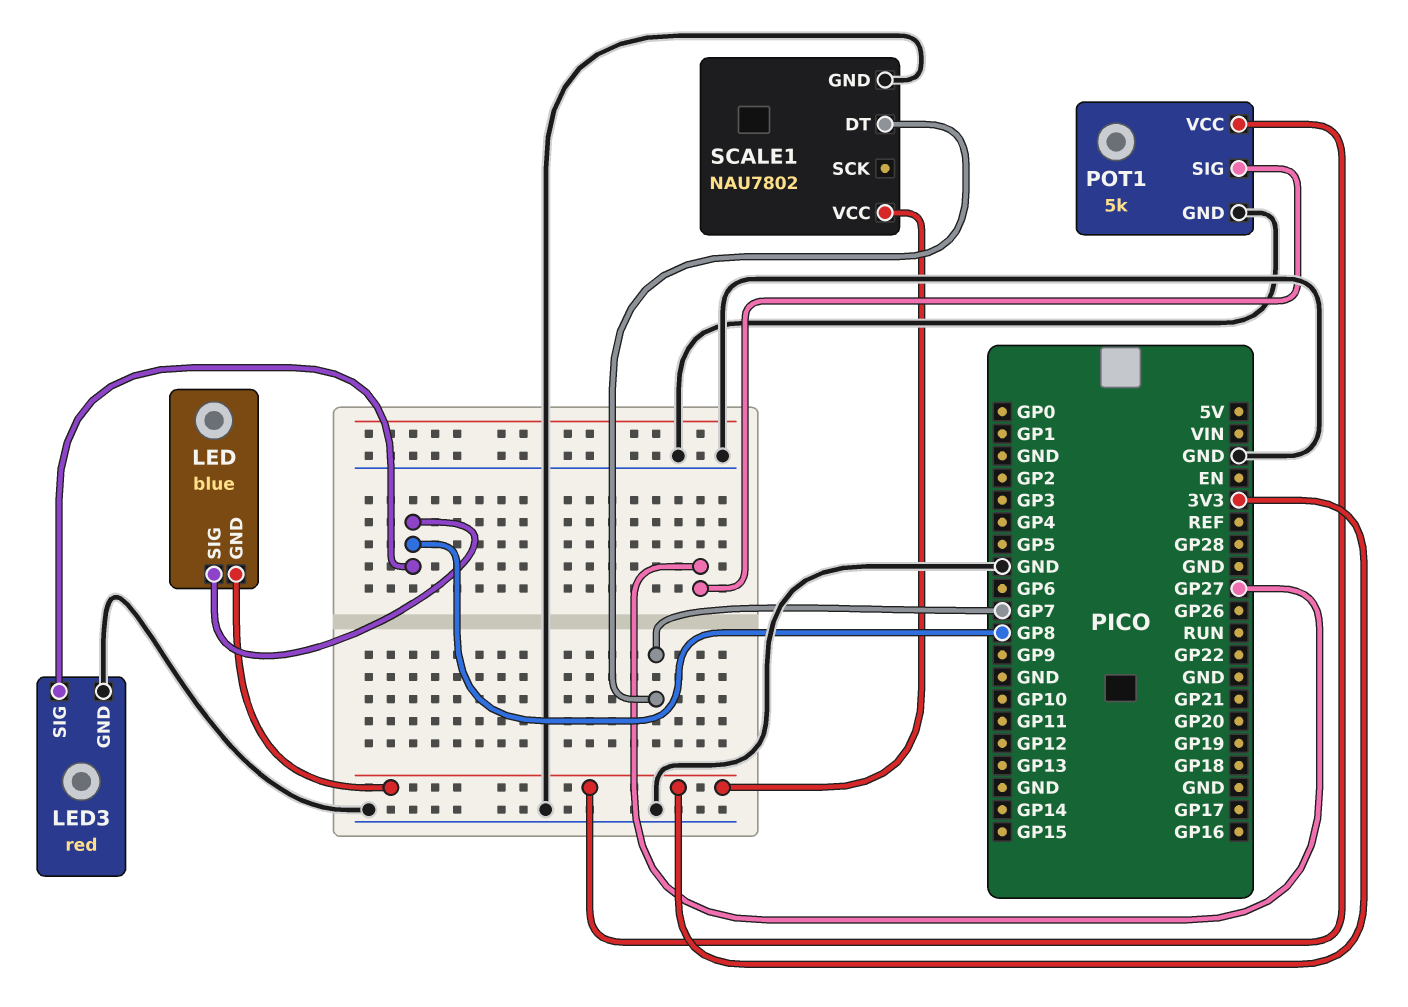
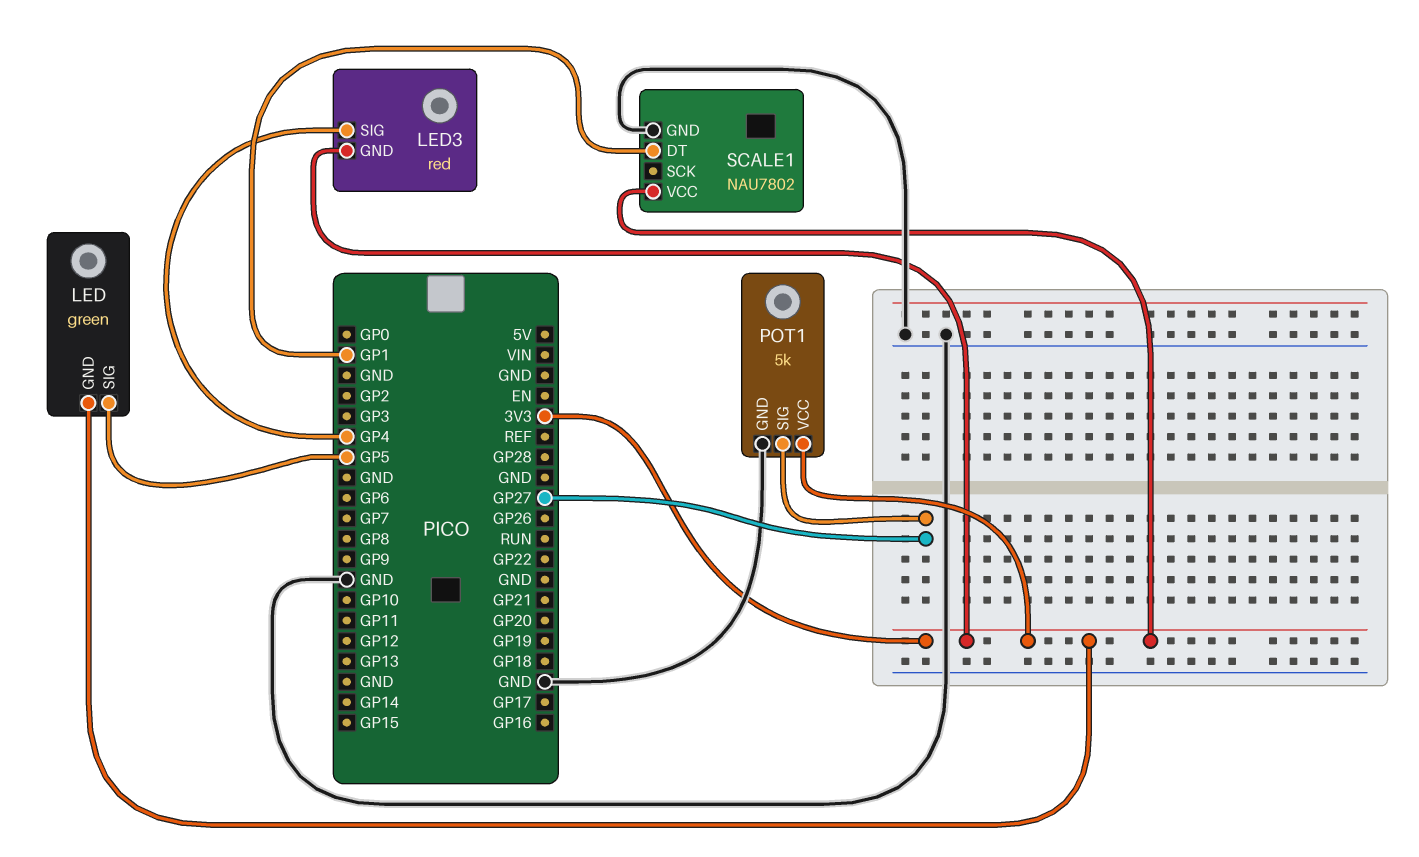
LED: blue -> green
LED pin SIG: GP8 -> GP5
LED3 pin GND: GND -> 3V3
LED3 pin SIG: GP8 -> GP4
SCALE1 pin DT: GP7 -> GP1

